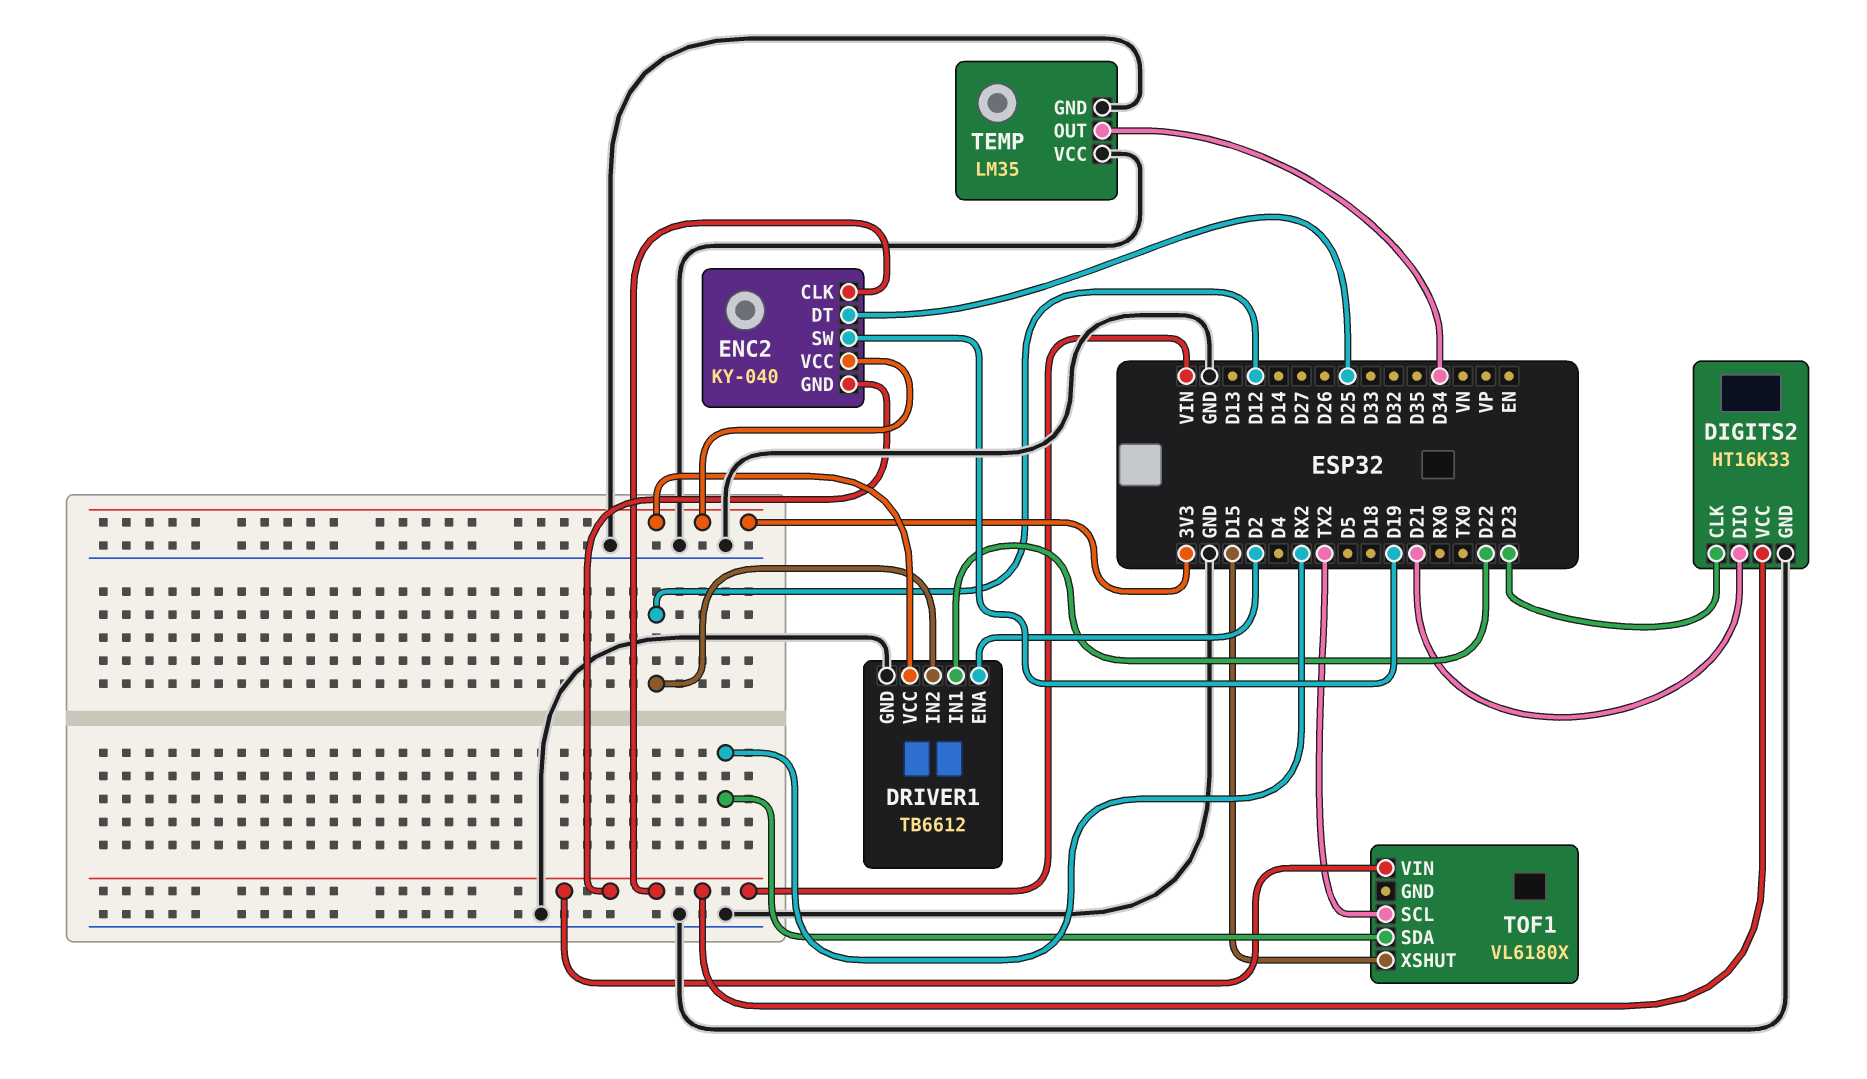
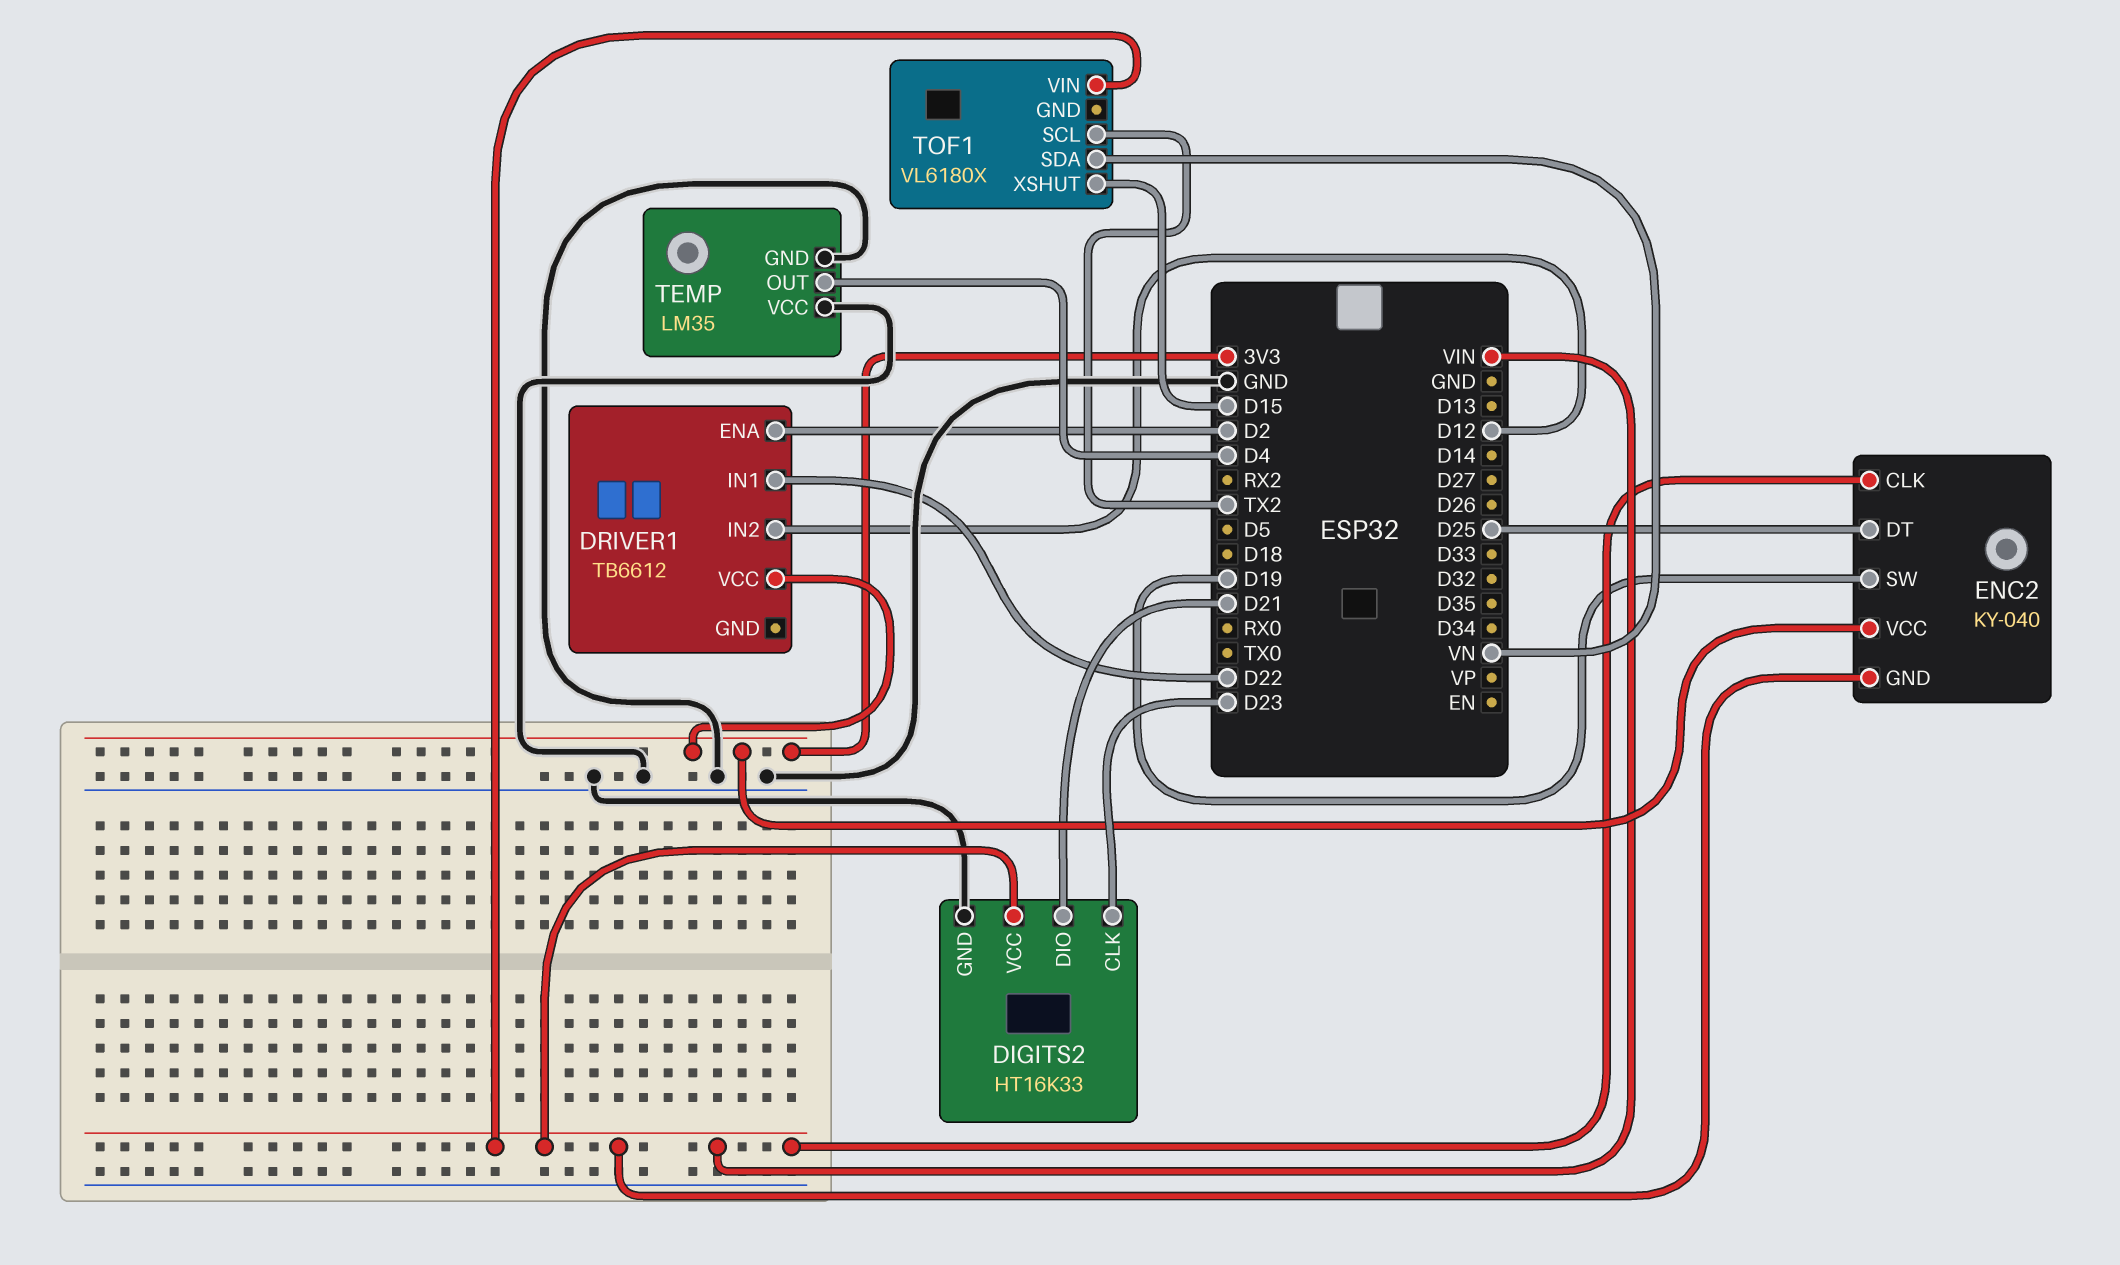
DRIVER1 pin GND: GND -> none
TEMP pin OUT: D34 -> D4
TOF1 pin SDA: RX2 -> VN

